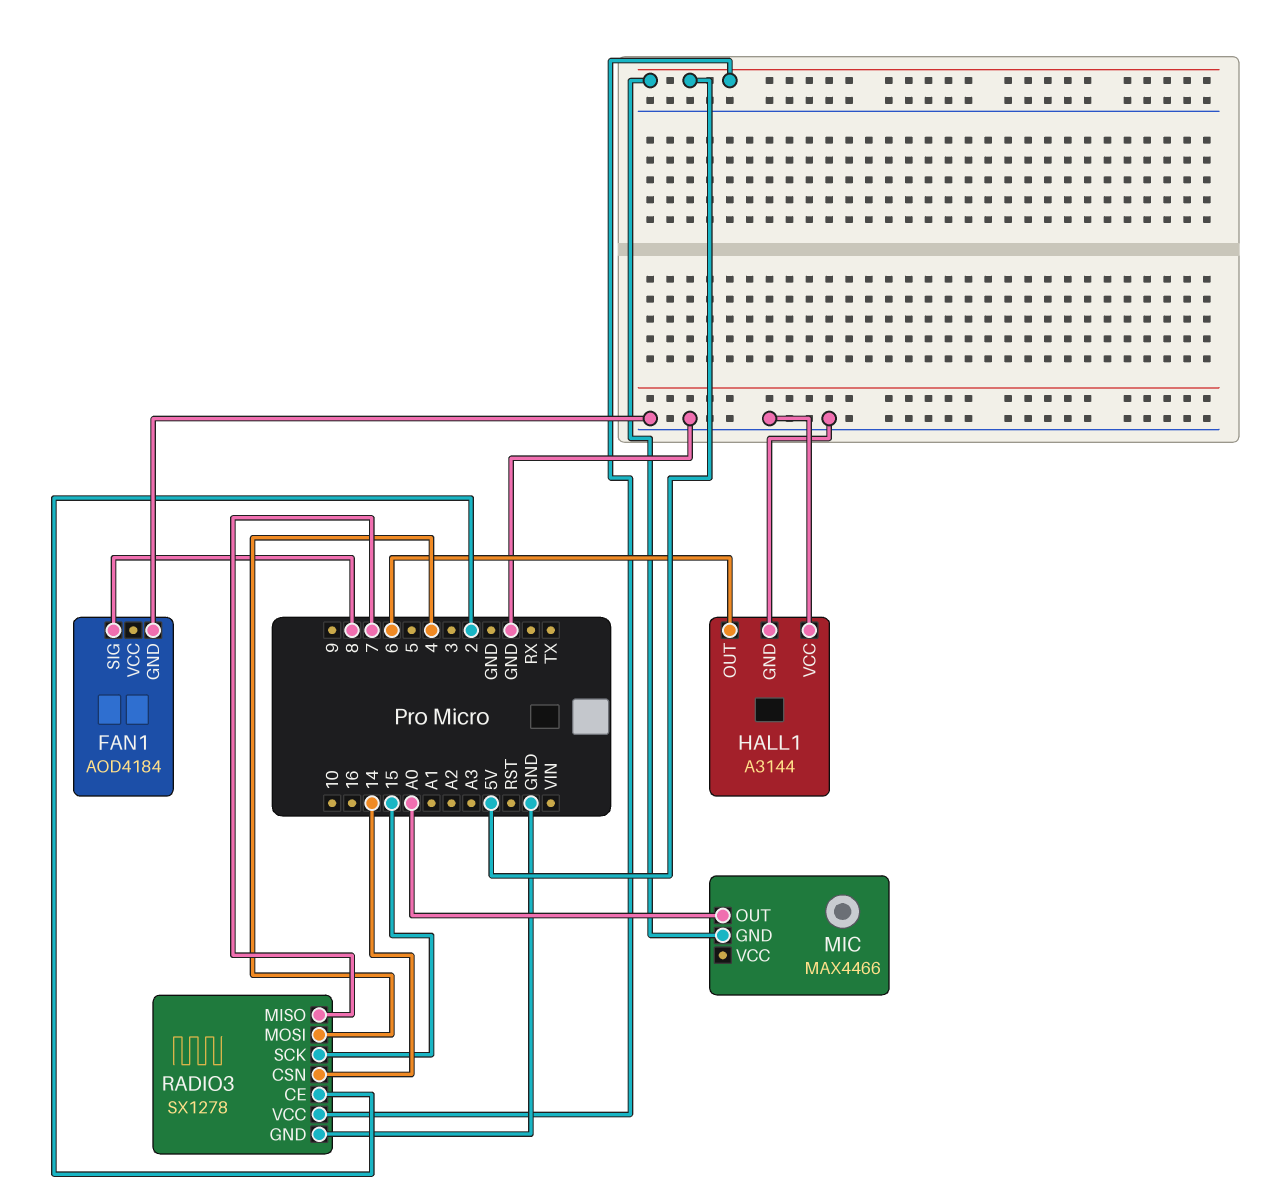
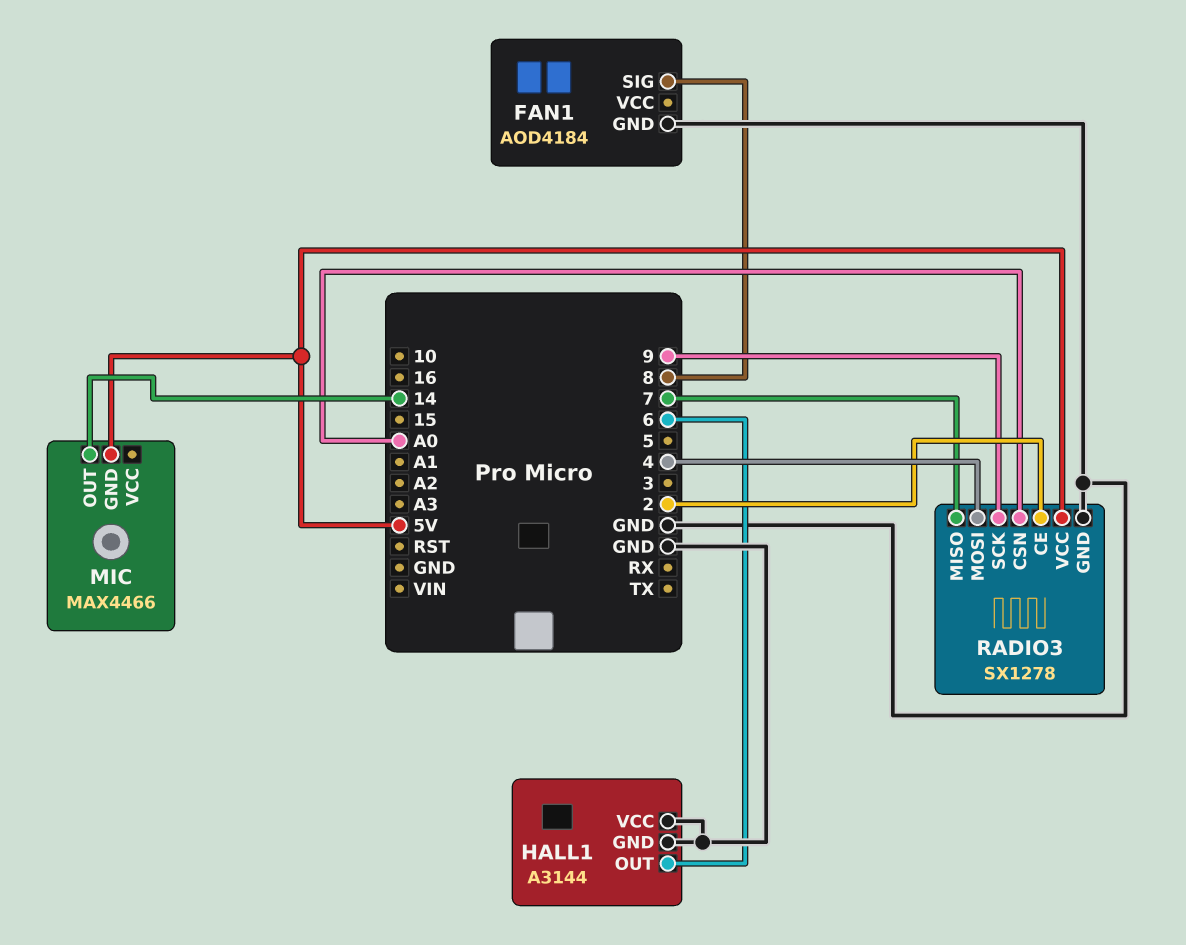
MIC pin OUT: A0 -> 14
RADIO3 pin CSN: 14 -> A0
RADIO3 pin SCK: 15 -> 9

